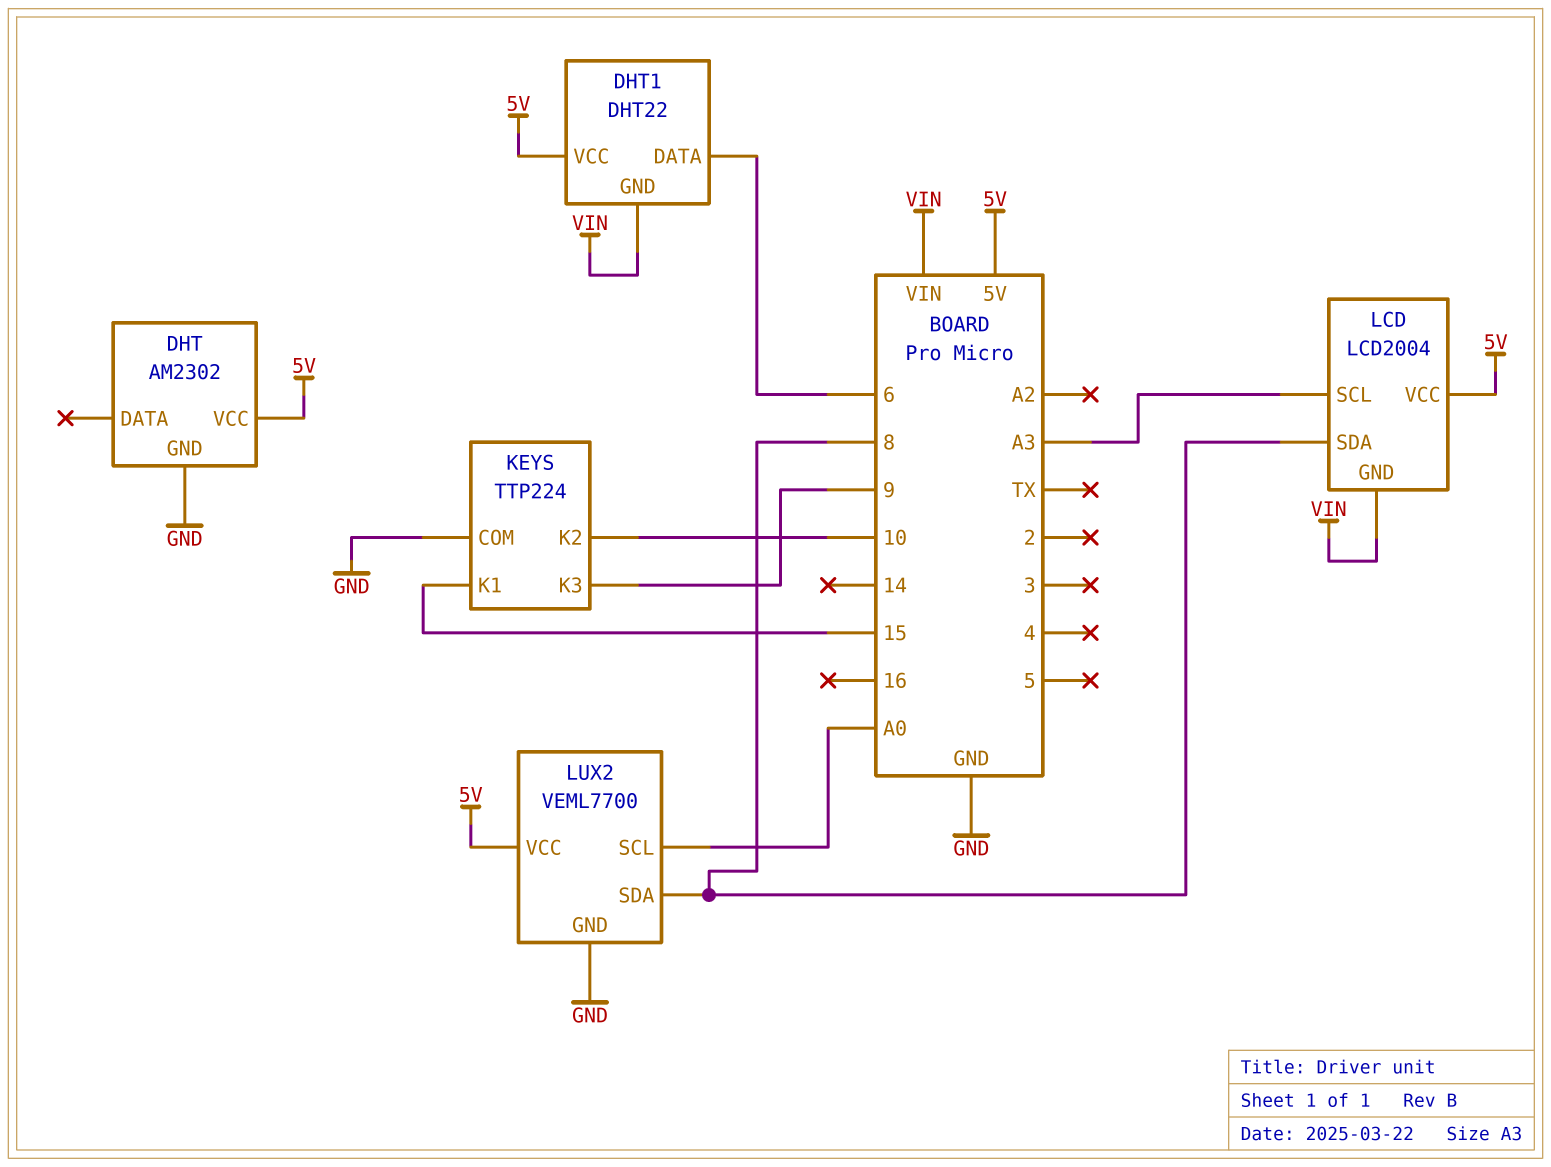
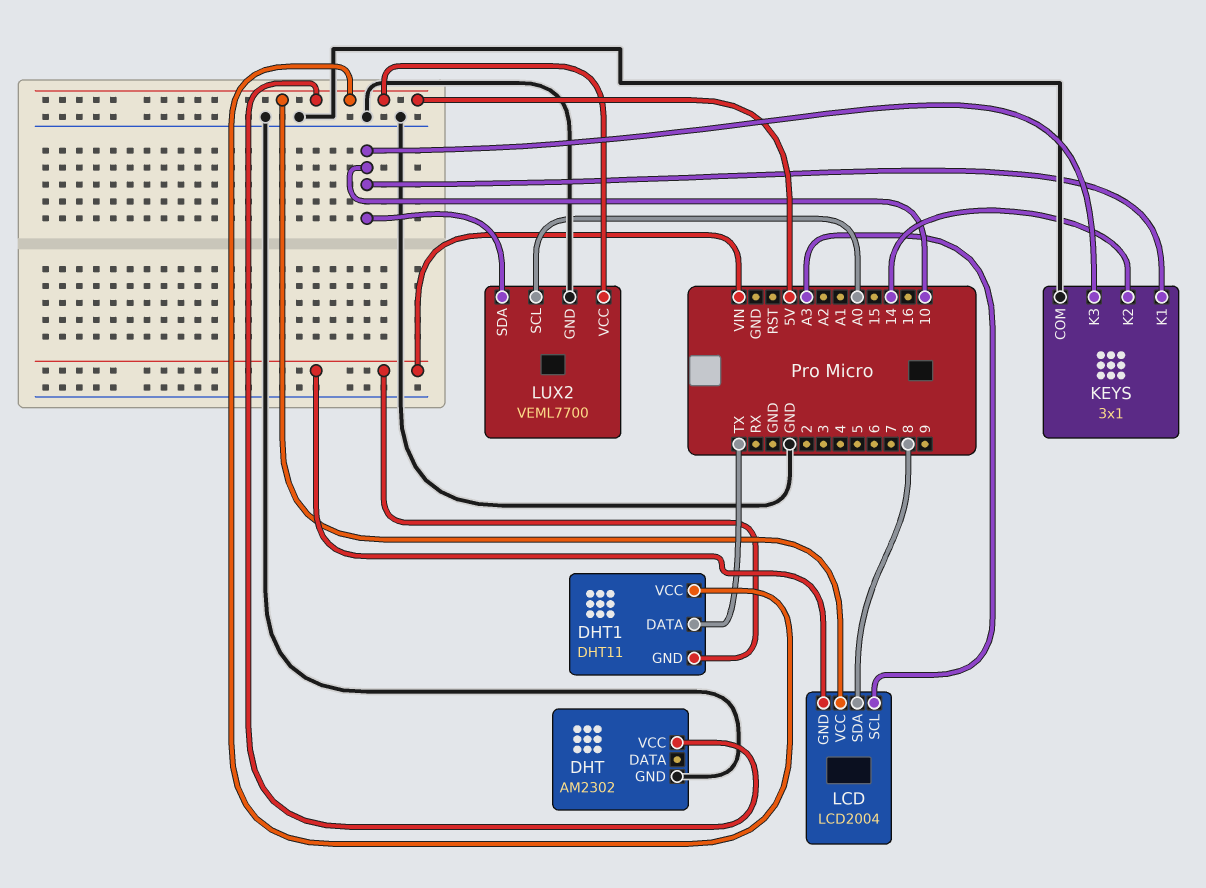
DHT1: DHT22 -> DHT11
DHT1 pin DATA: 6 -> TX
KEYS: TTP224 -> 3x1
KEYS pin K1: 15 -> 10
KEYS pin K2: 10 -> 14
KEYS pin K3: 9 -> 10
LUX2 pin SDA: 8 -> 10

